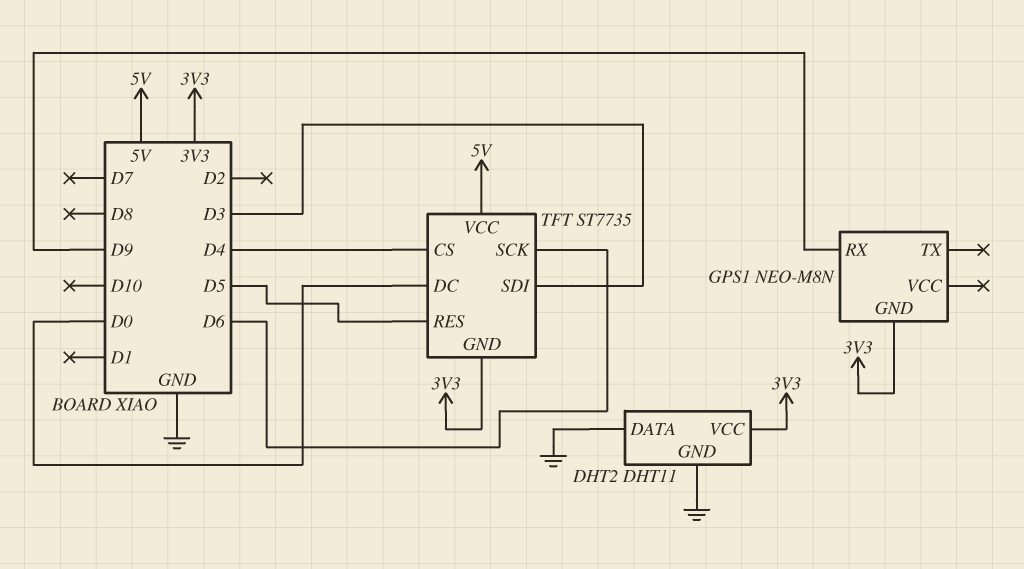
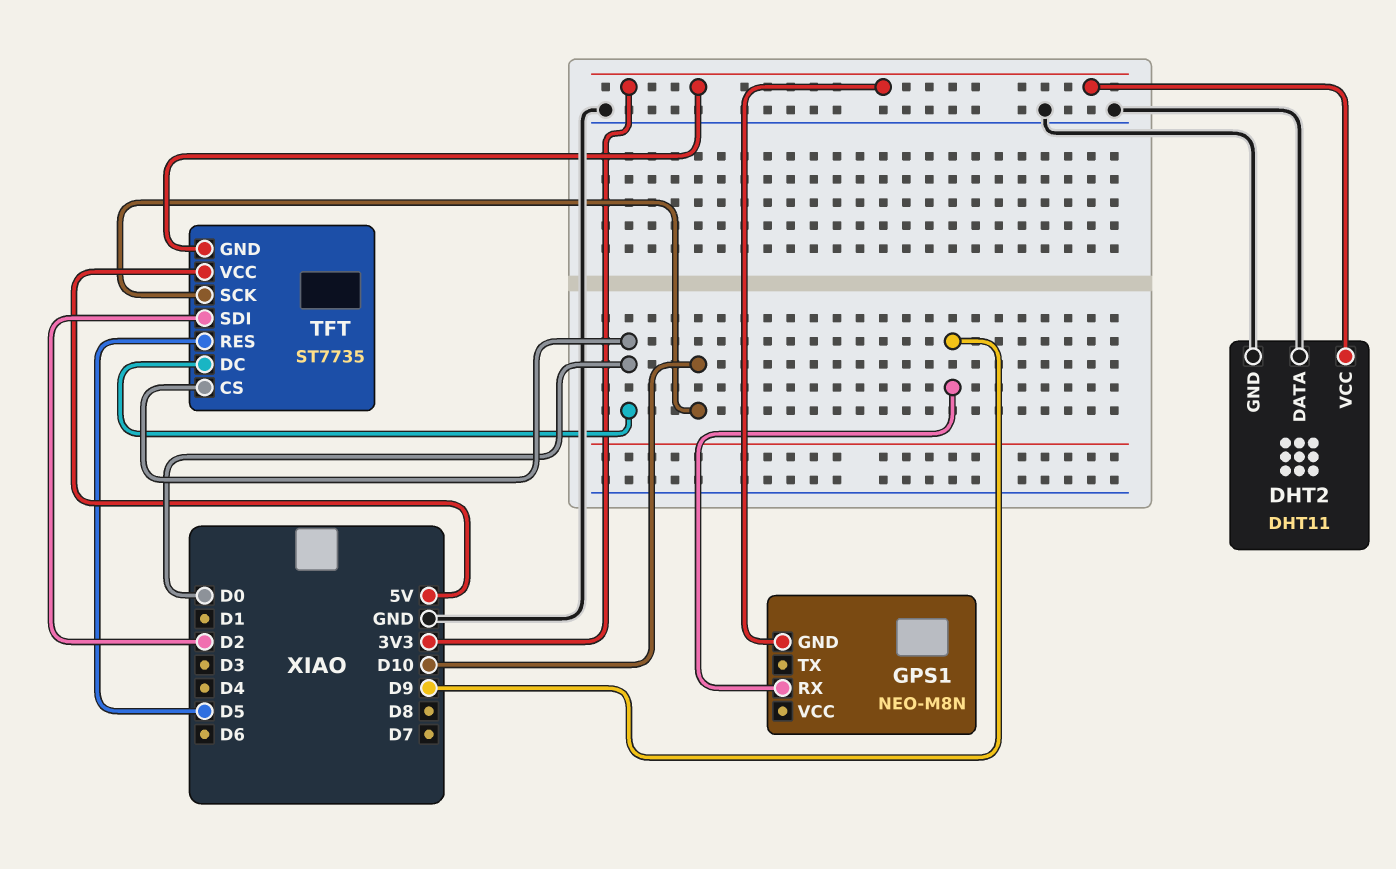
TFT pin CS: D4 -> D0
TFT pin SCK: D6 -> D10
TFT pin SDI: D3 -> D2

